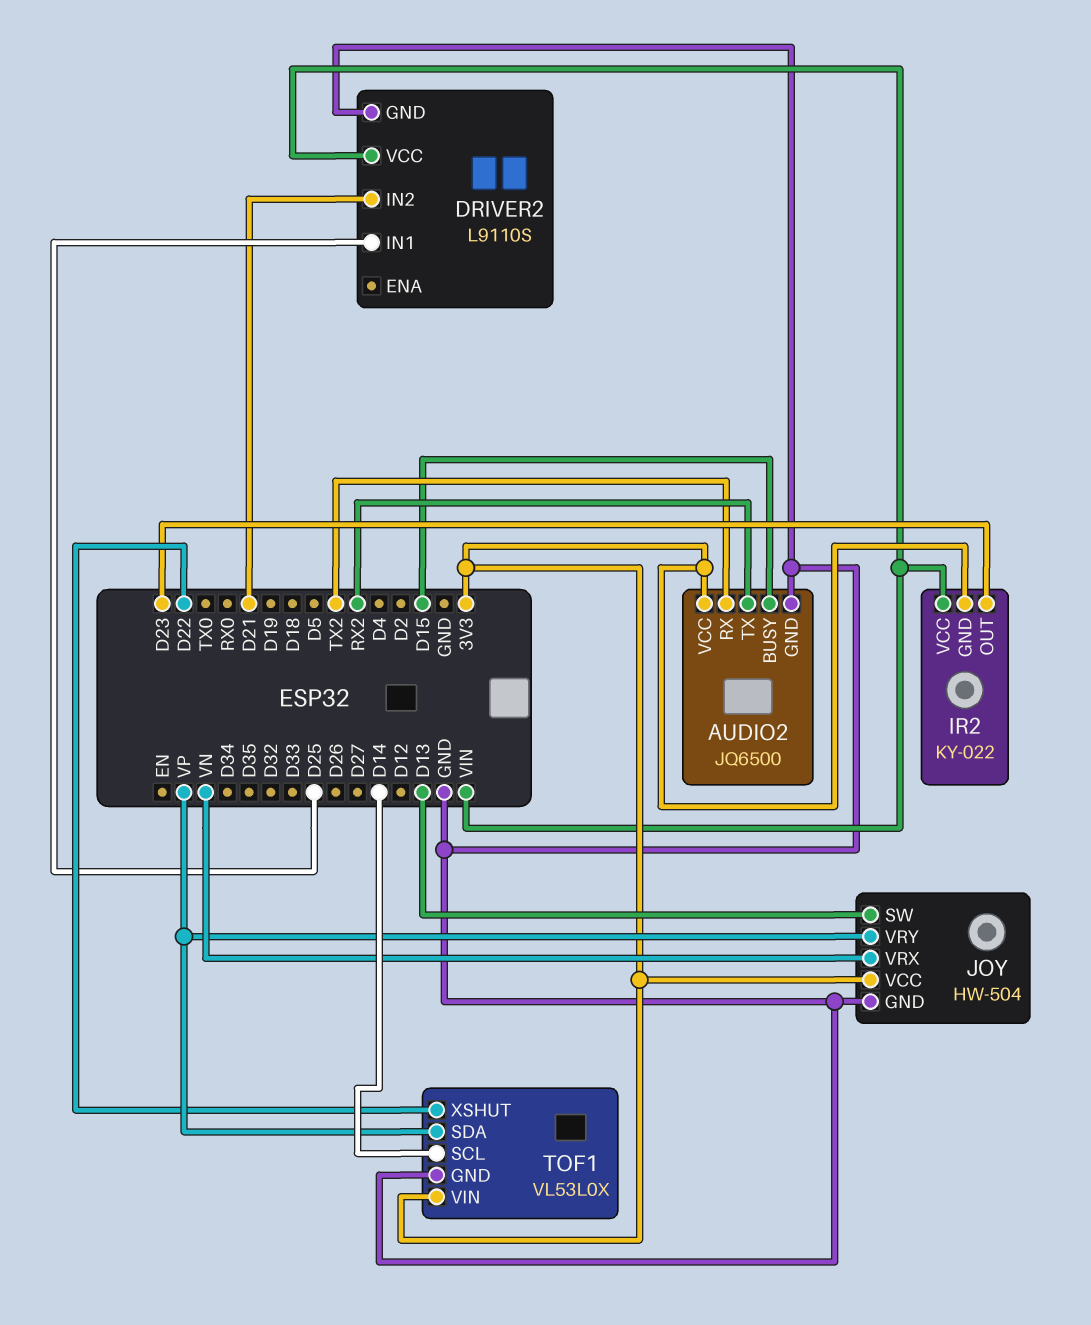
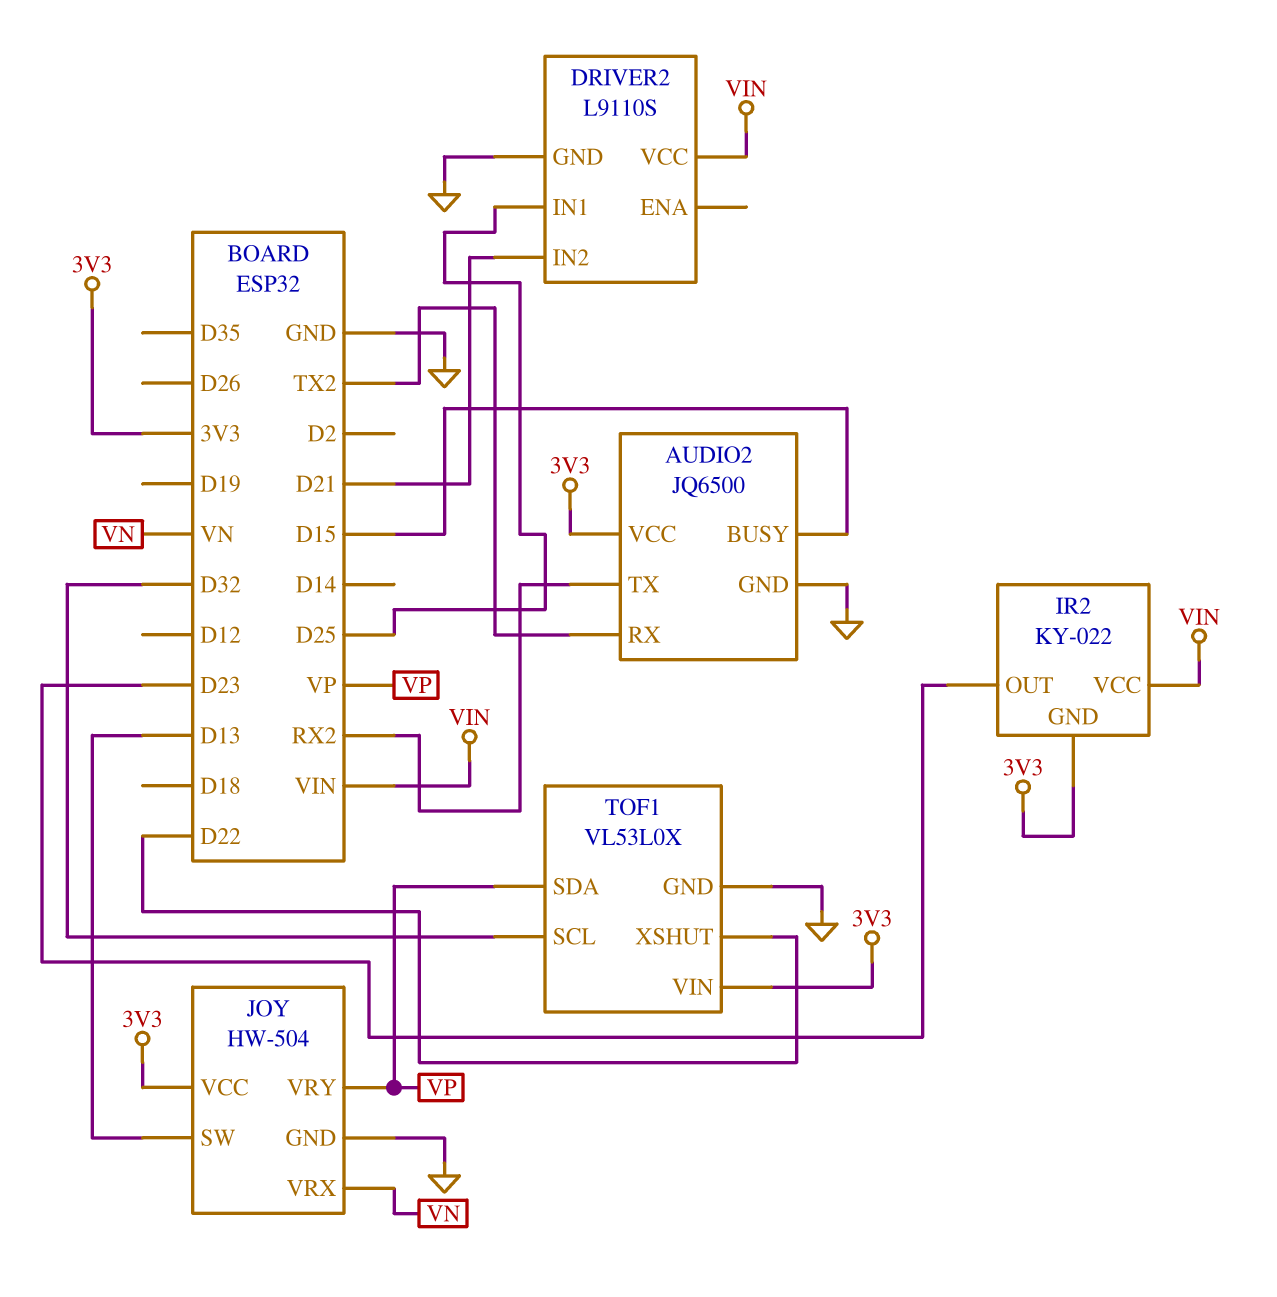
TOF1 pin SCL: D14 -> D32

